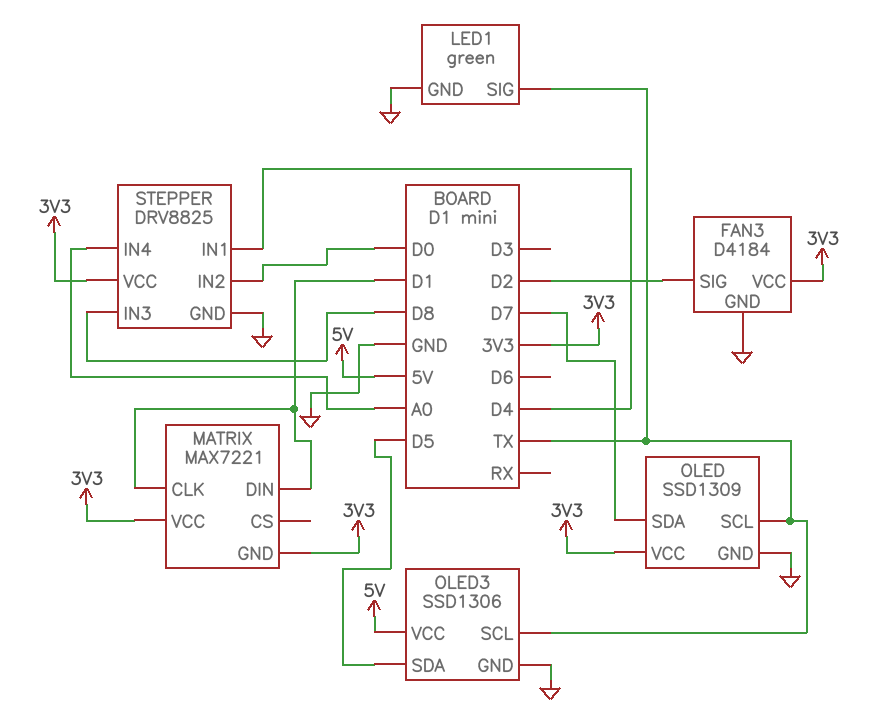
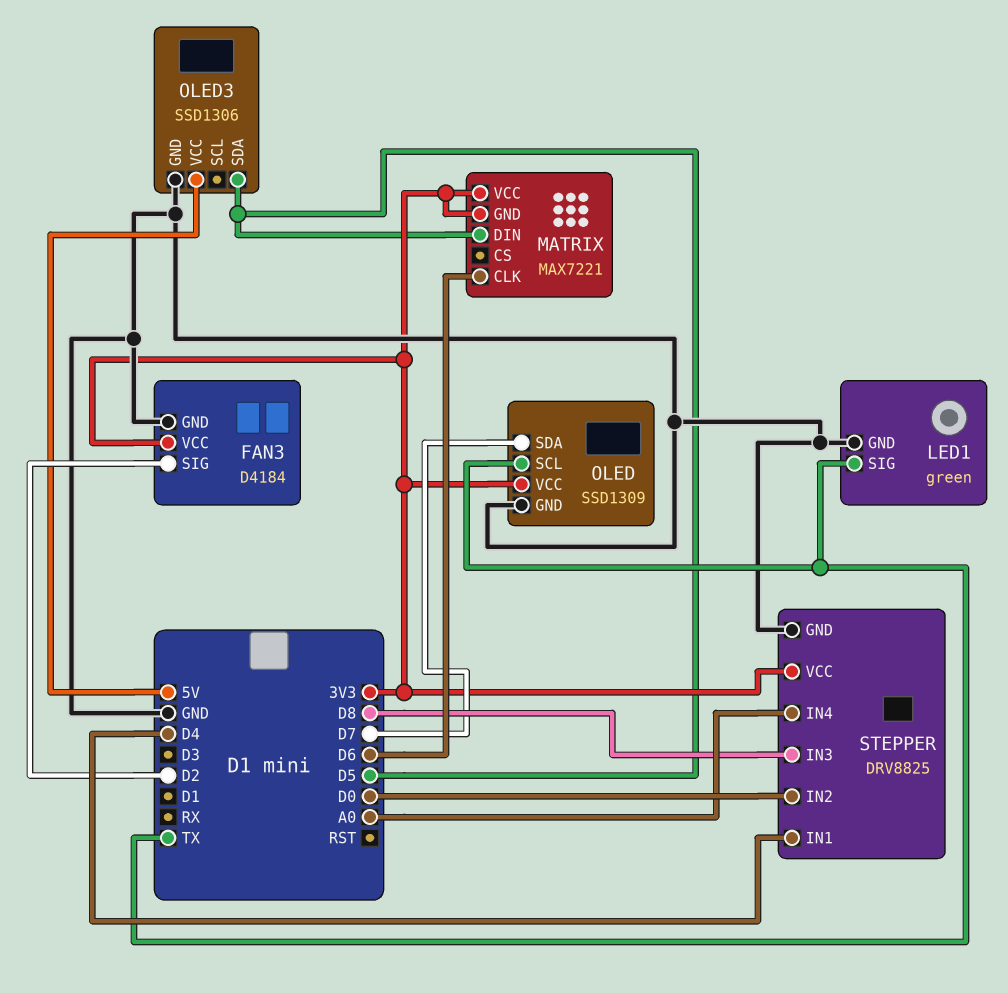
MATRIX pin CLK: D1 -> D6
MATRIX pin DIN: D1 -> D5
OLED3 pin SCL: TX -> none

